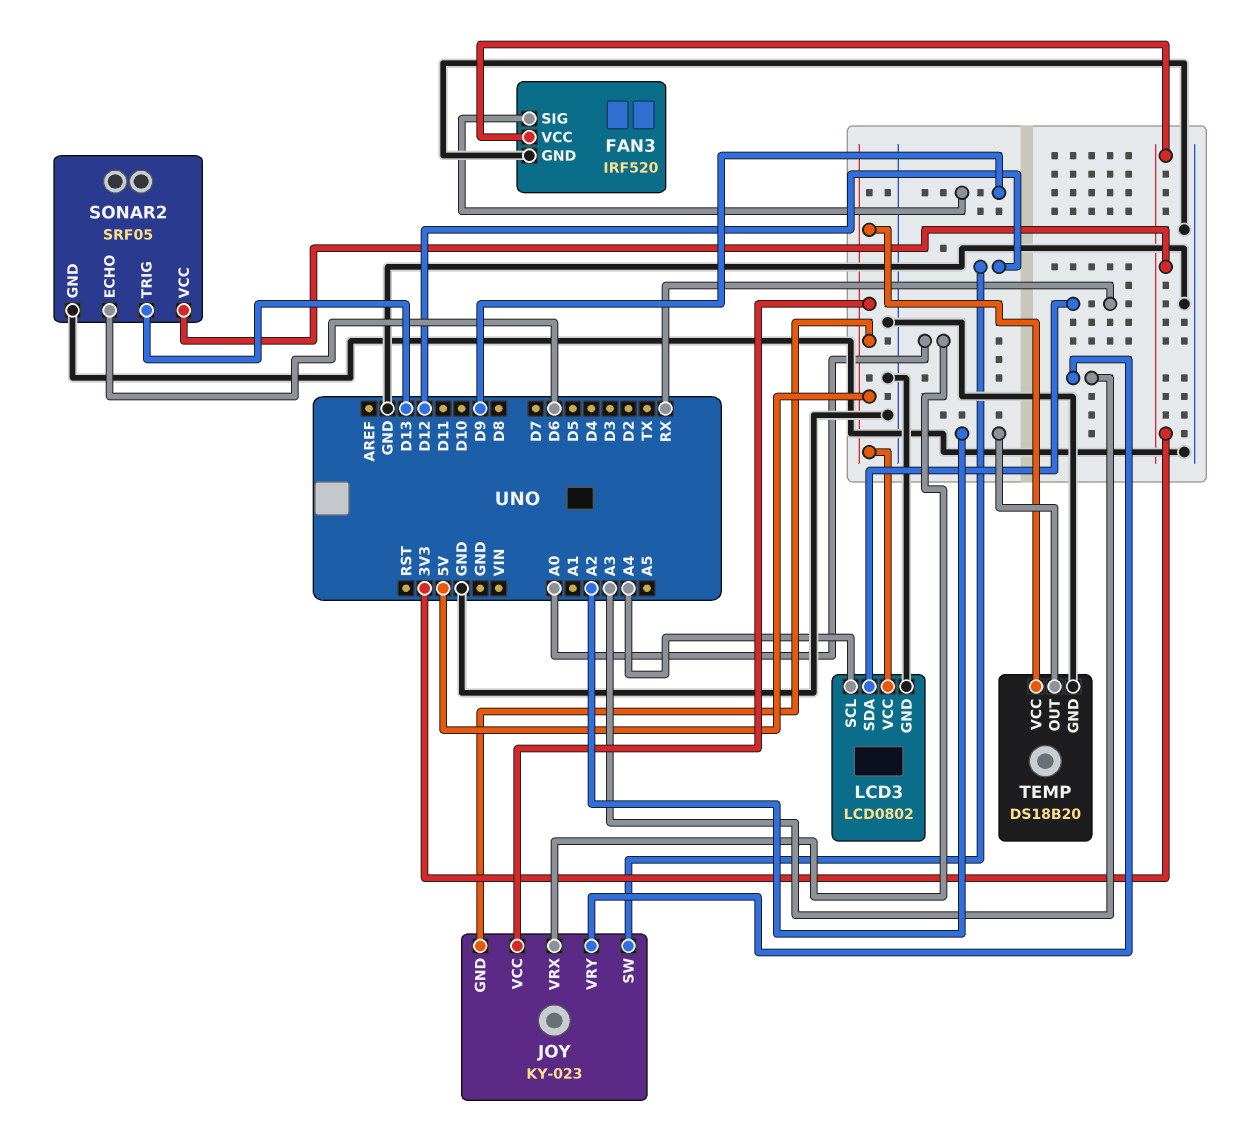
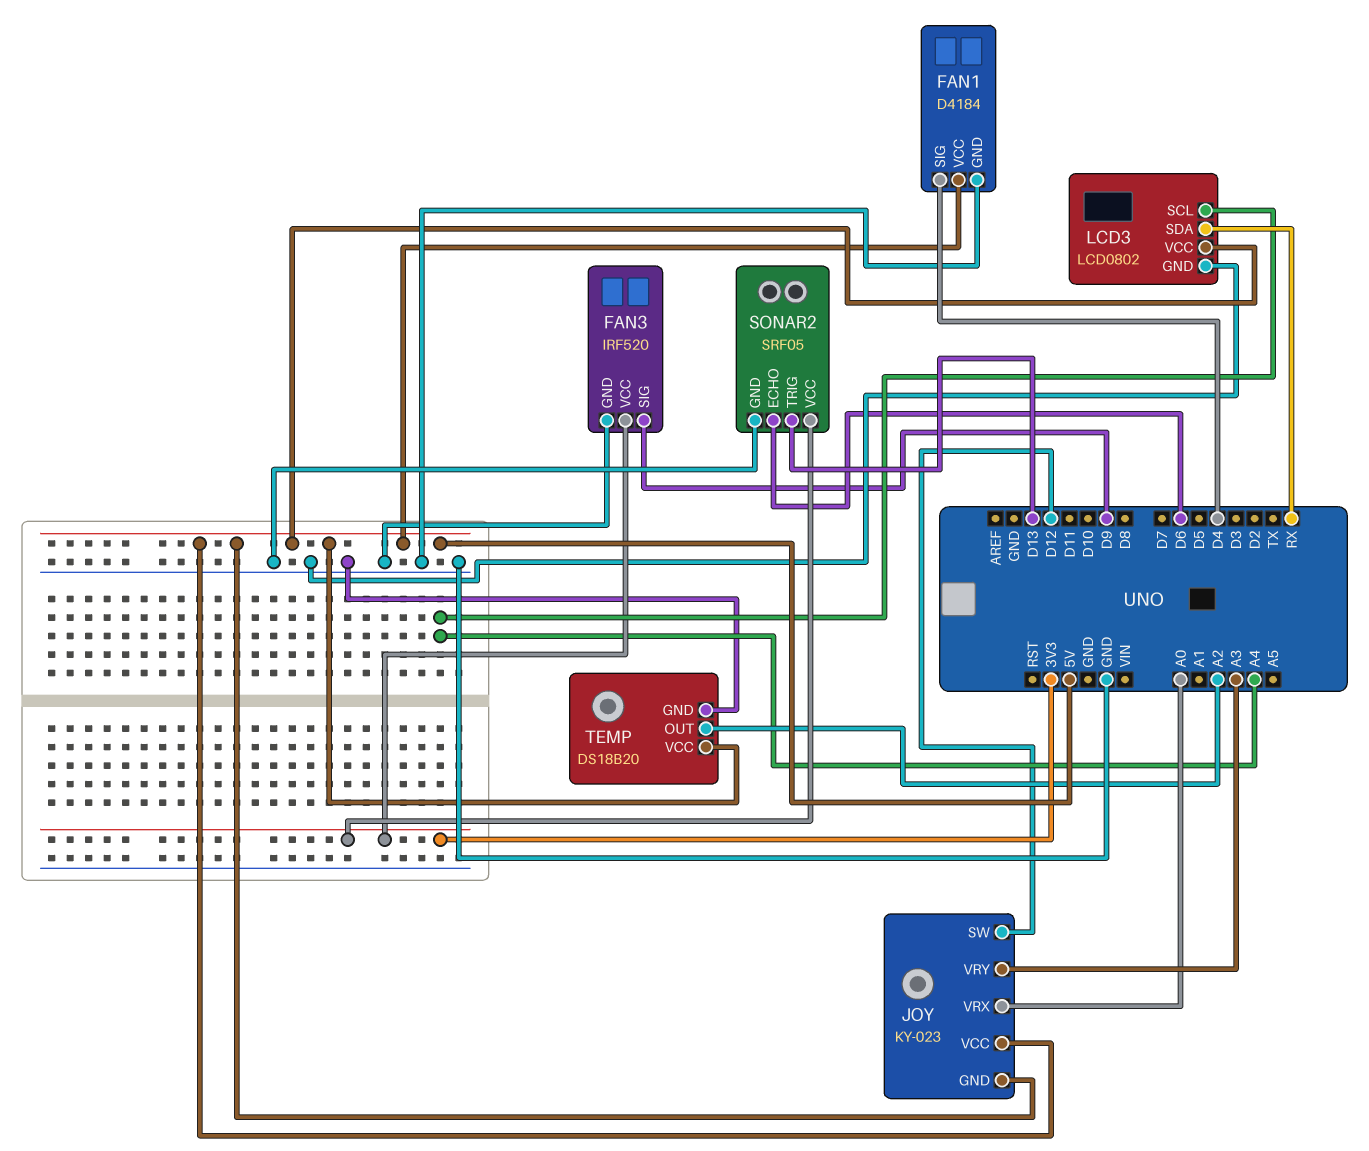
FAN1: none -> D4184
FAN1 pin GND: none -> GND
FAN1 pin SIG: none -> D4
FAN1 pin VCC: none -> 5V

